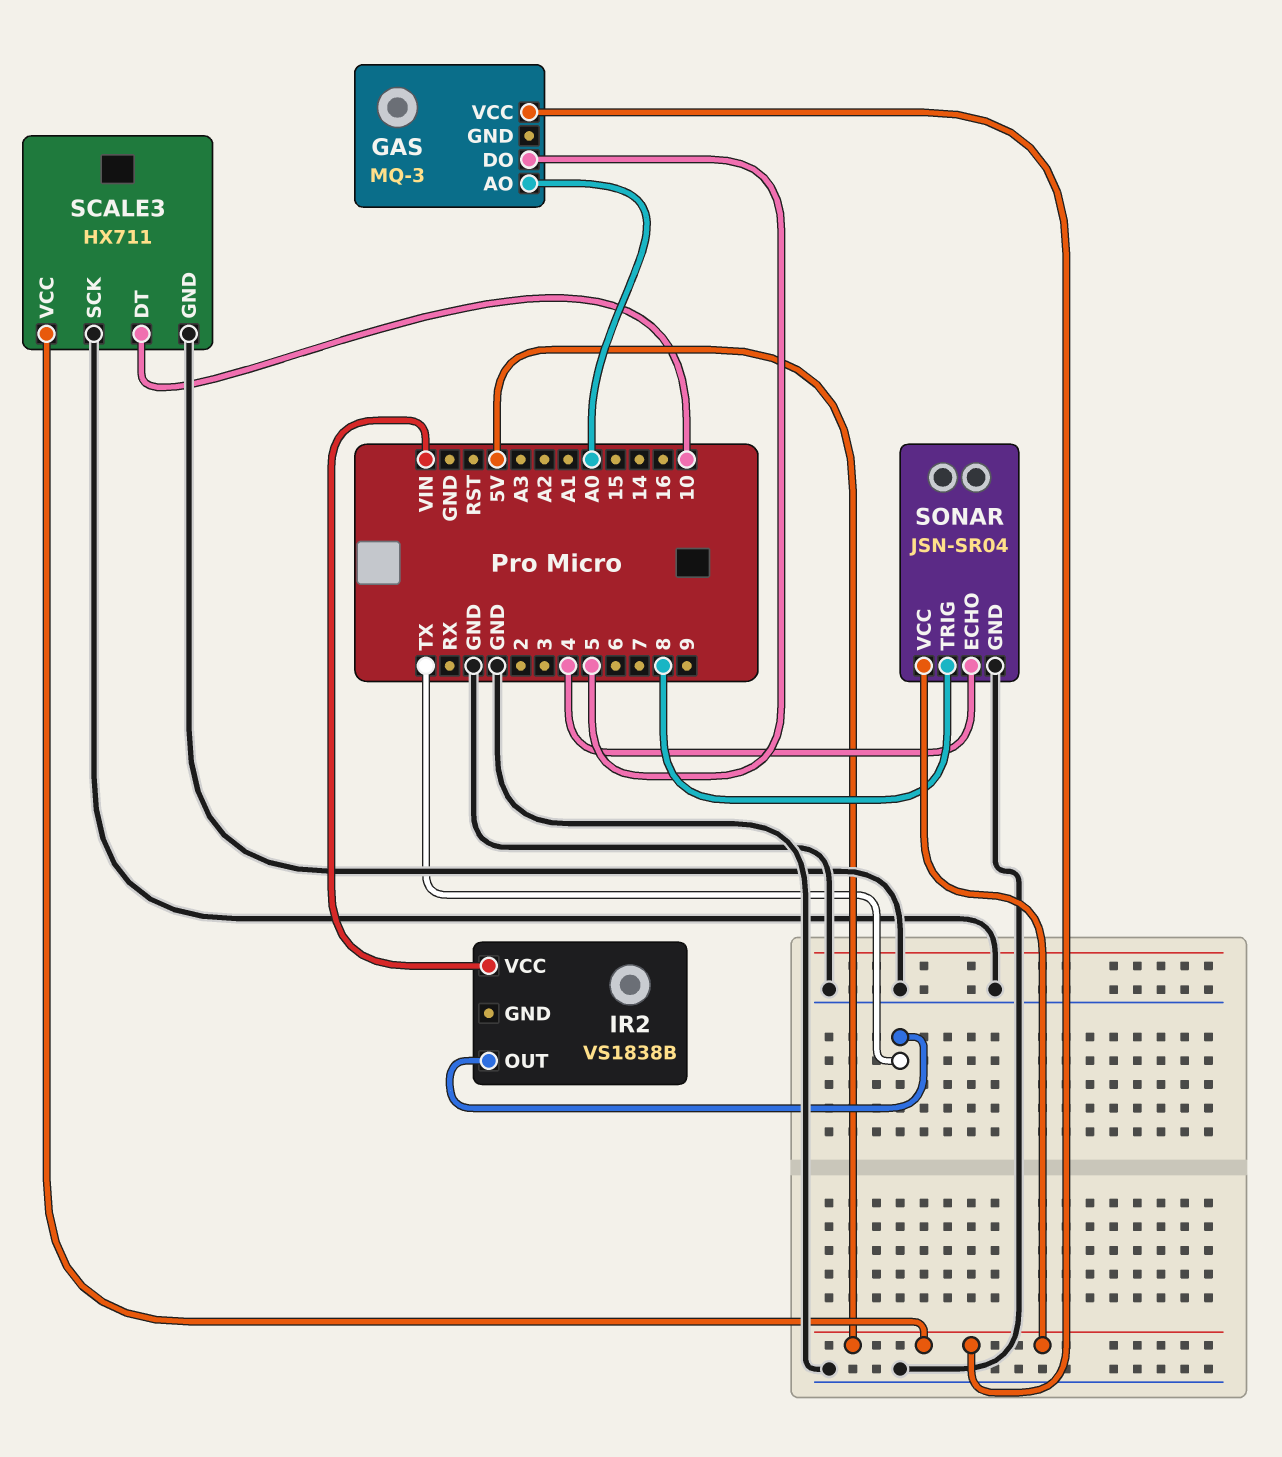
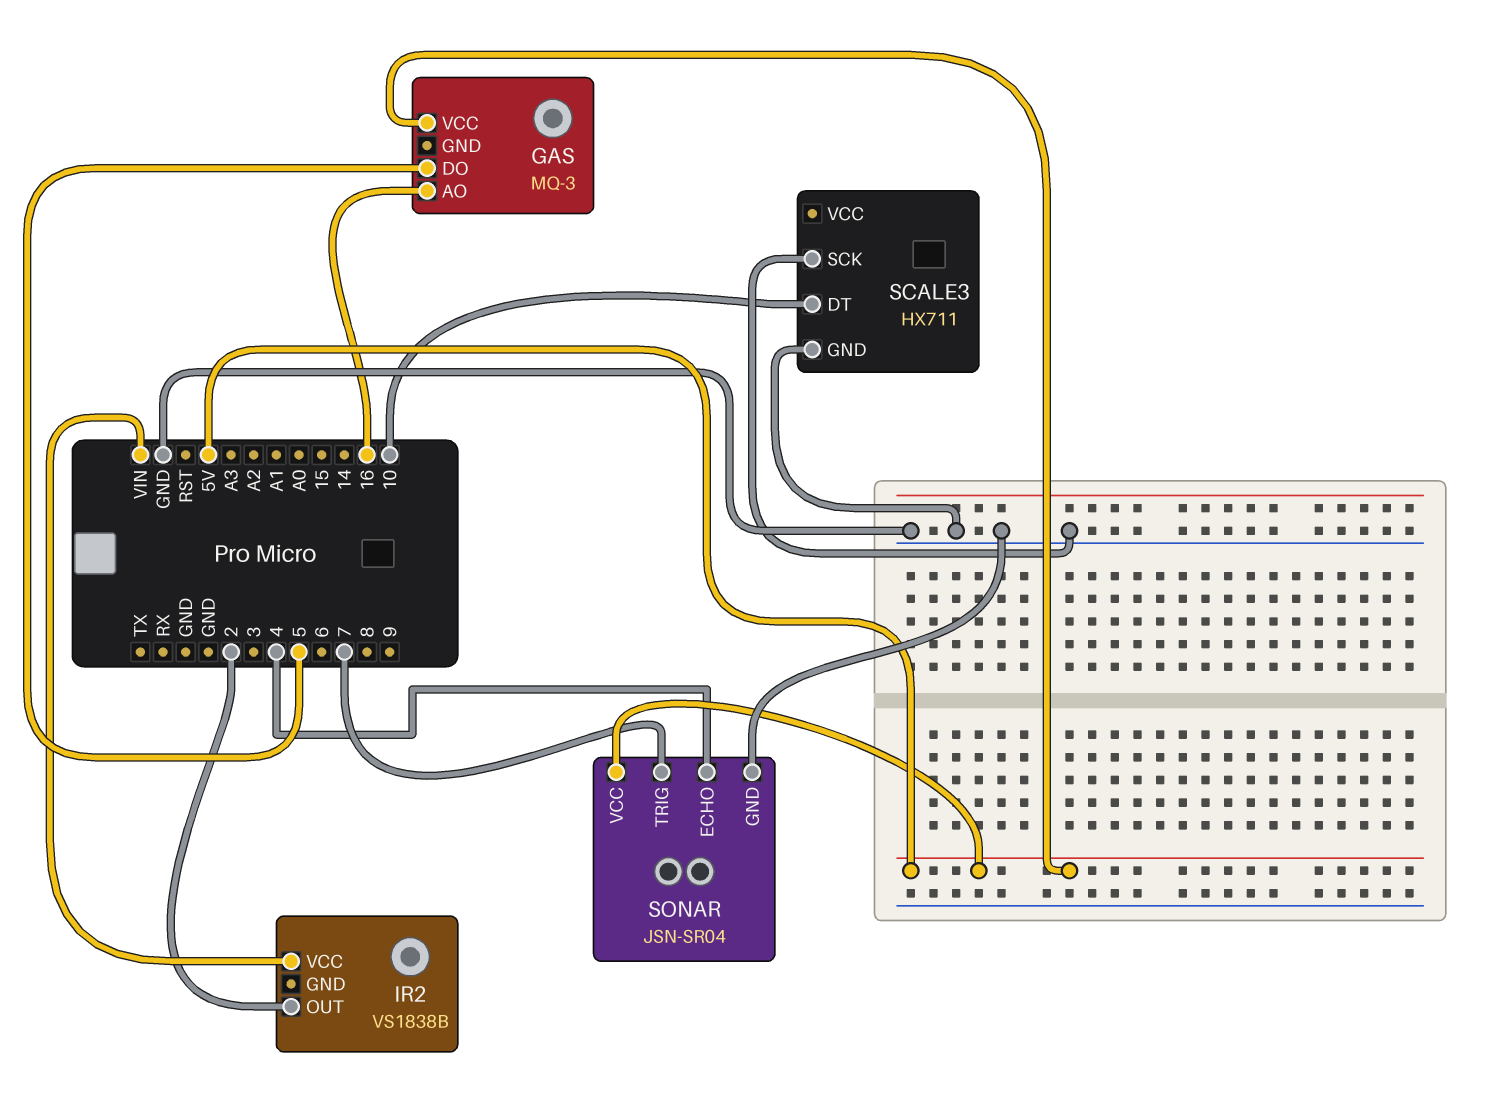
GAS pin AO: A0 -> 16
IR2 pin OUT: TX -> 2
SCALE3 pin VCC: 5V -> none
SONAR pin TRIG: 8 -> 7

